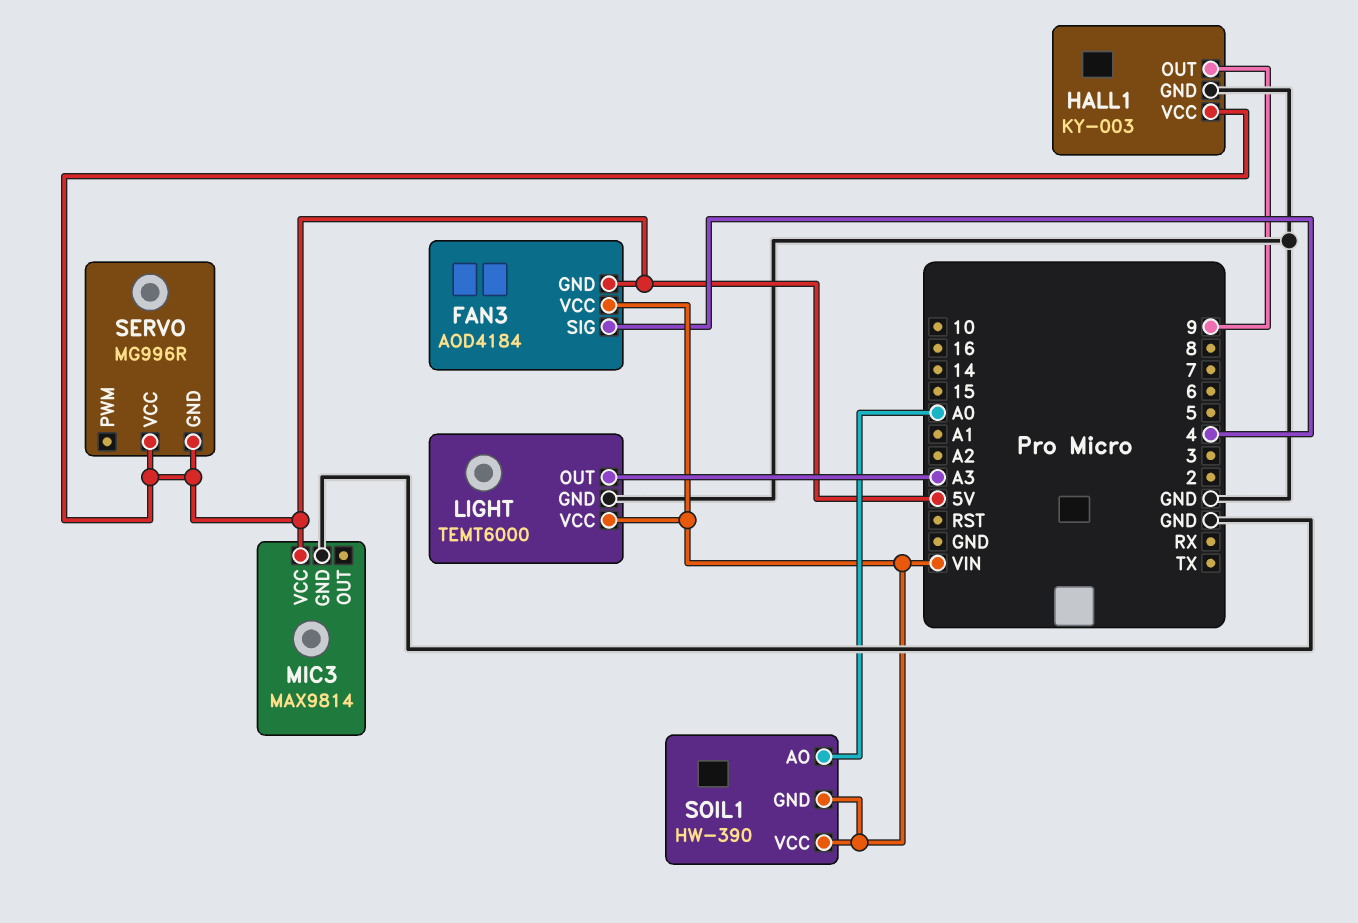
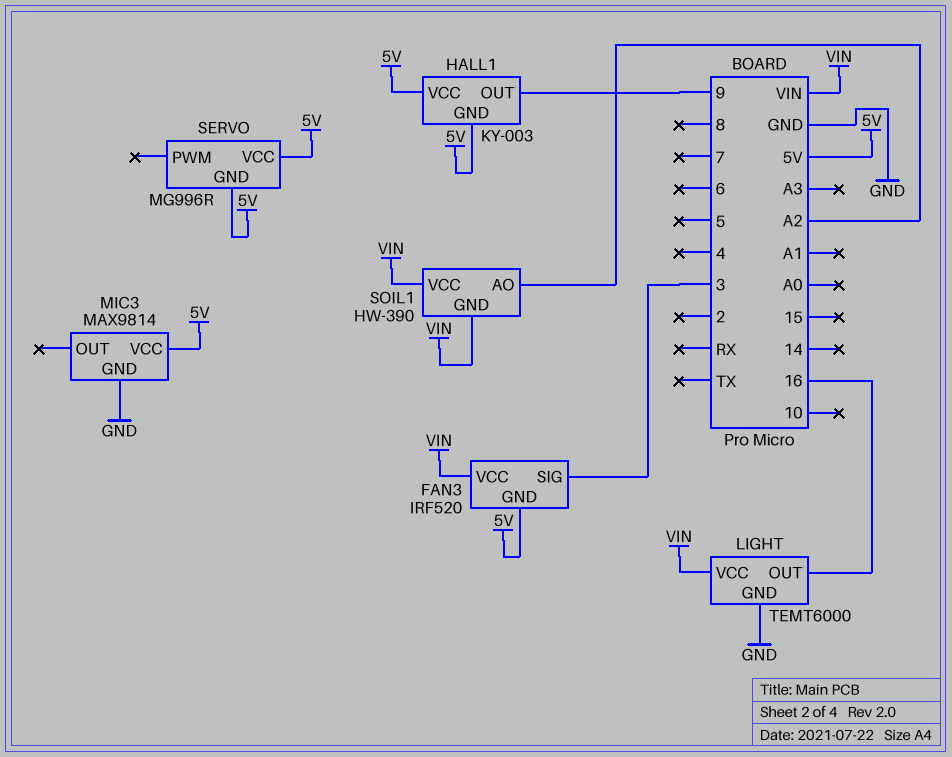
FAN3: AOD4184 -> IRF520
FAN3 pin SIG: 4 -> 3
HALL1 pin GND: GND -> 5V
LIGHT pin OUT: A3 -> 16
SOIL1 pin AO: A0 -> A2

